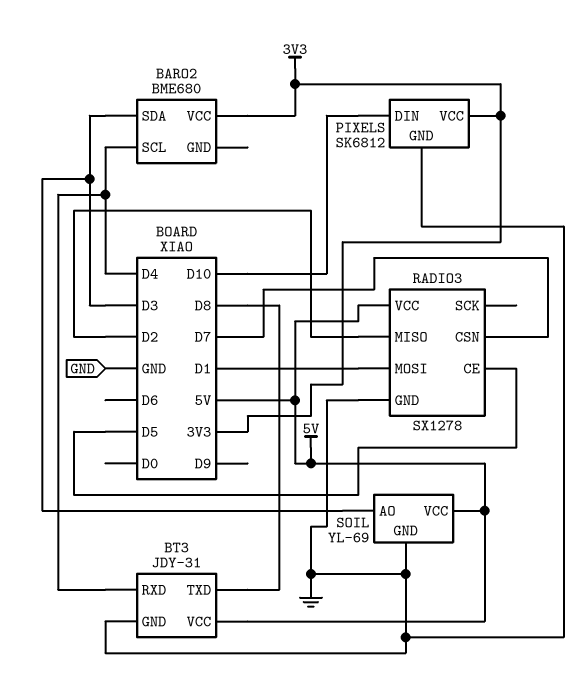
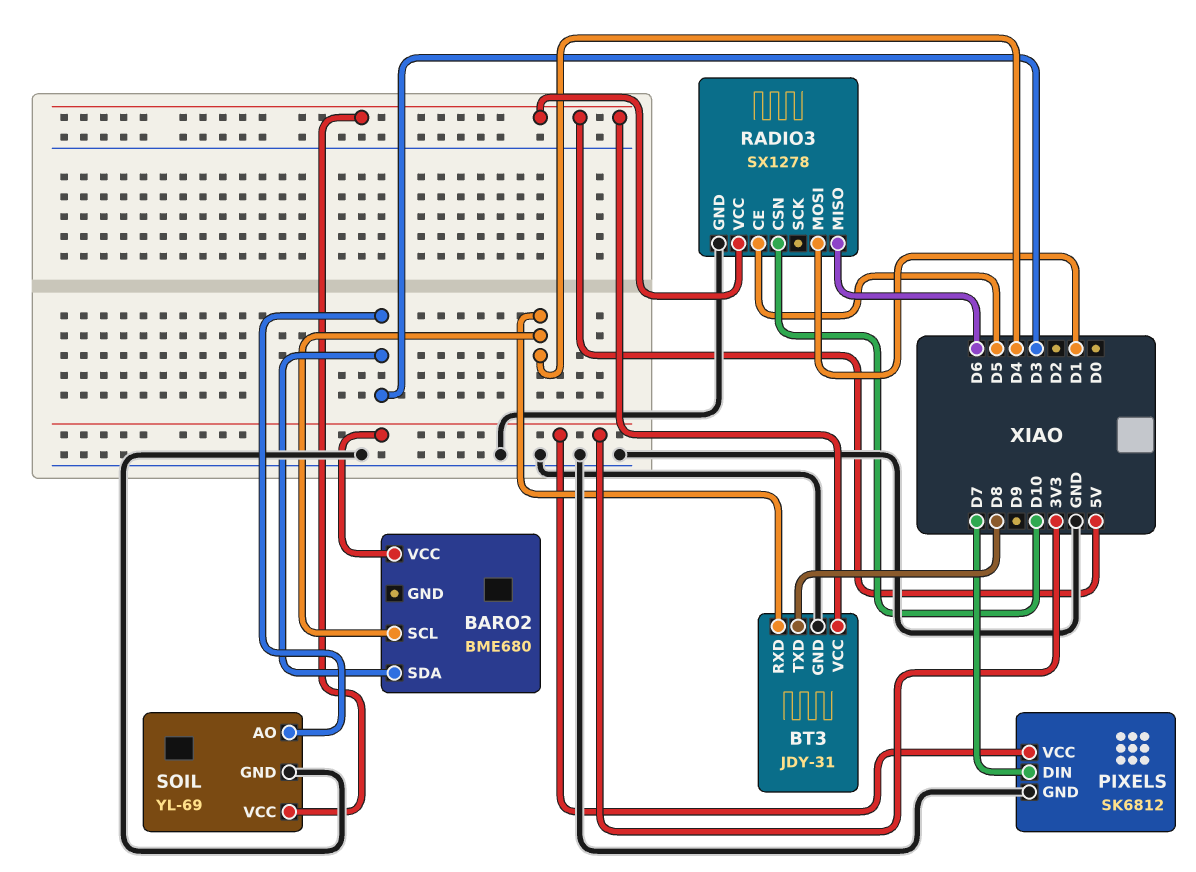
PIXELS pin DIN: D10 -> D7
RADIO3 pin CSN: D7 -> D10
RADIO3 pin MISO: D2 -> D6

